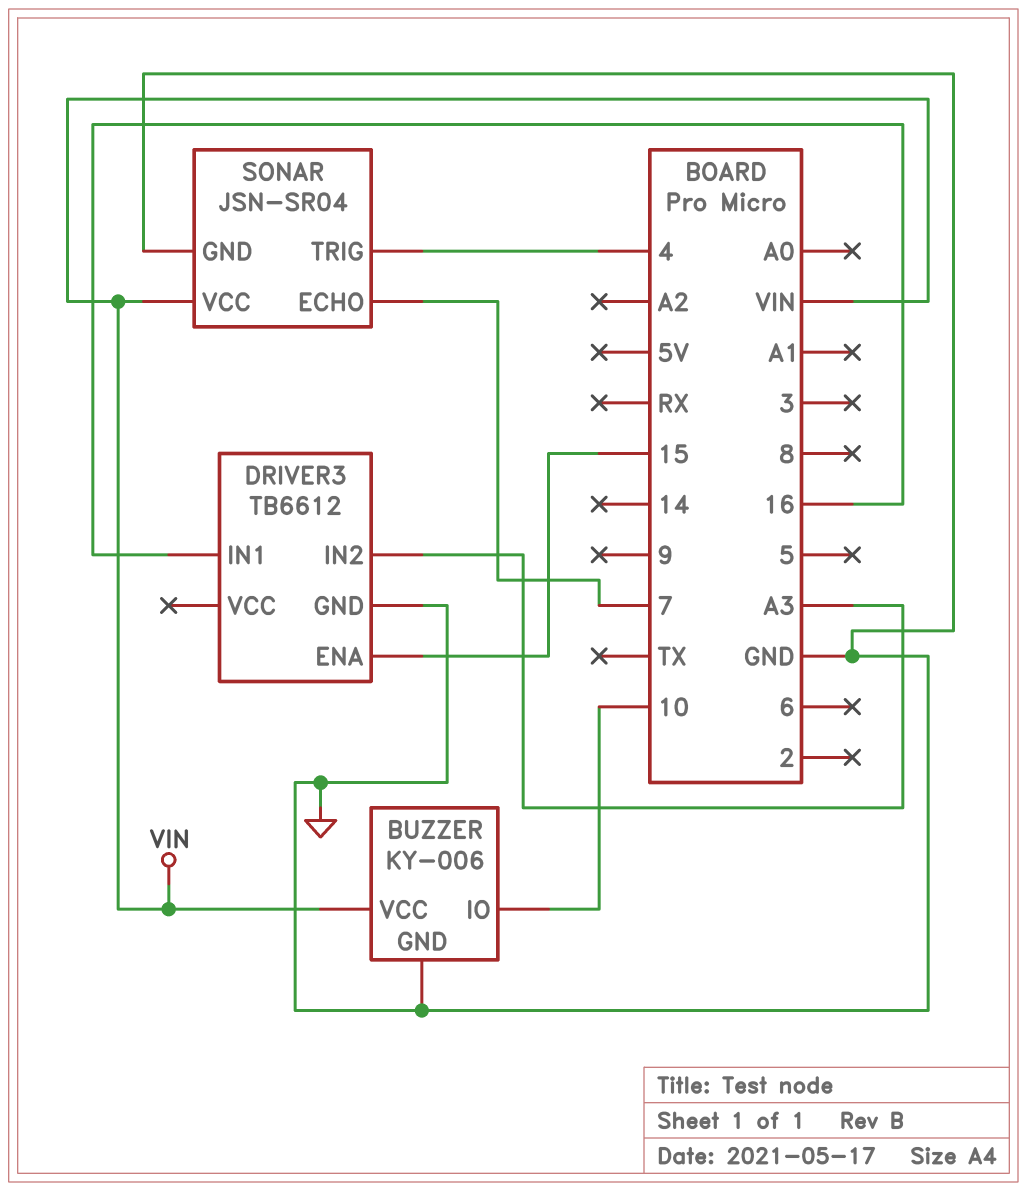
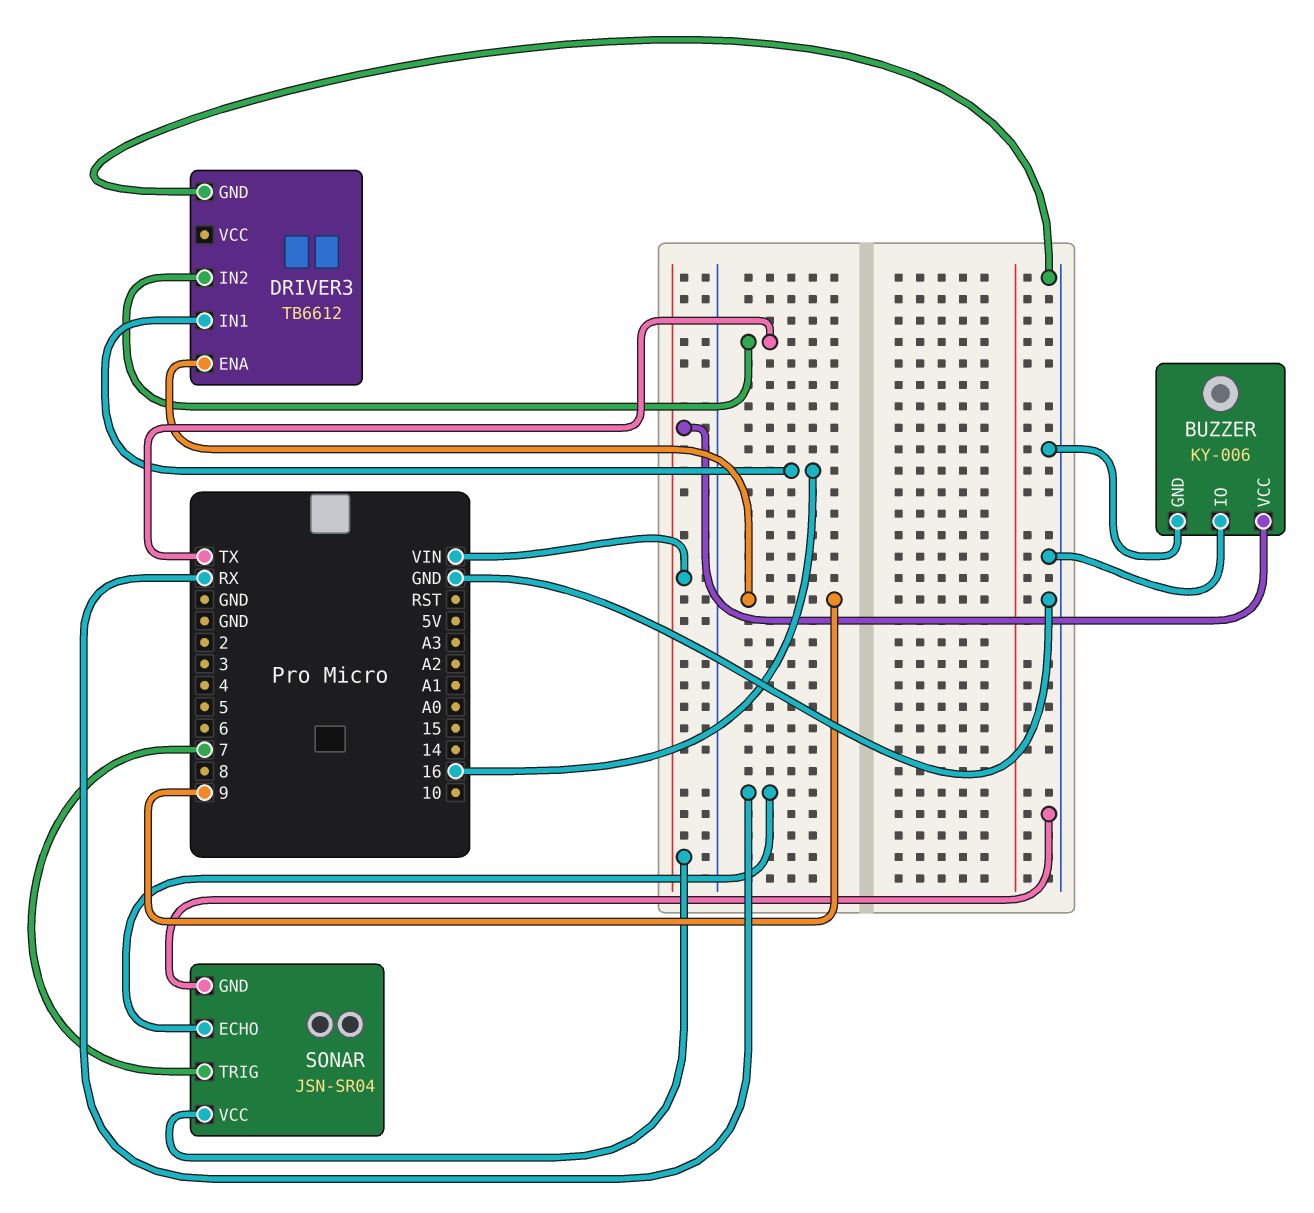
BUZZER pin IO: 10 -> GND
DRIVER3 pin ENA: 15 -> 9
DRIVER3 pin IN2: A3 -> TX
SONAR pin ECHO: 7 -> RX
SONAR pin TRIG: 4 -> 7

